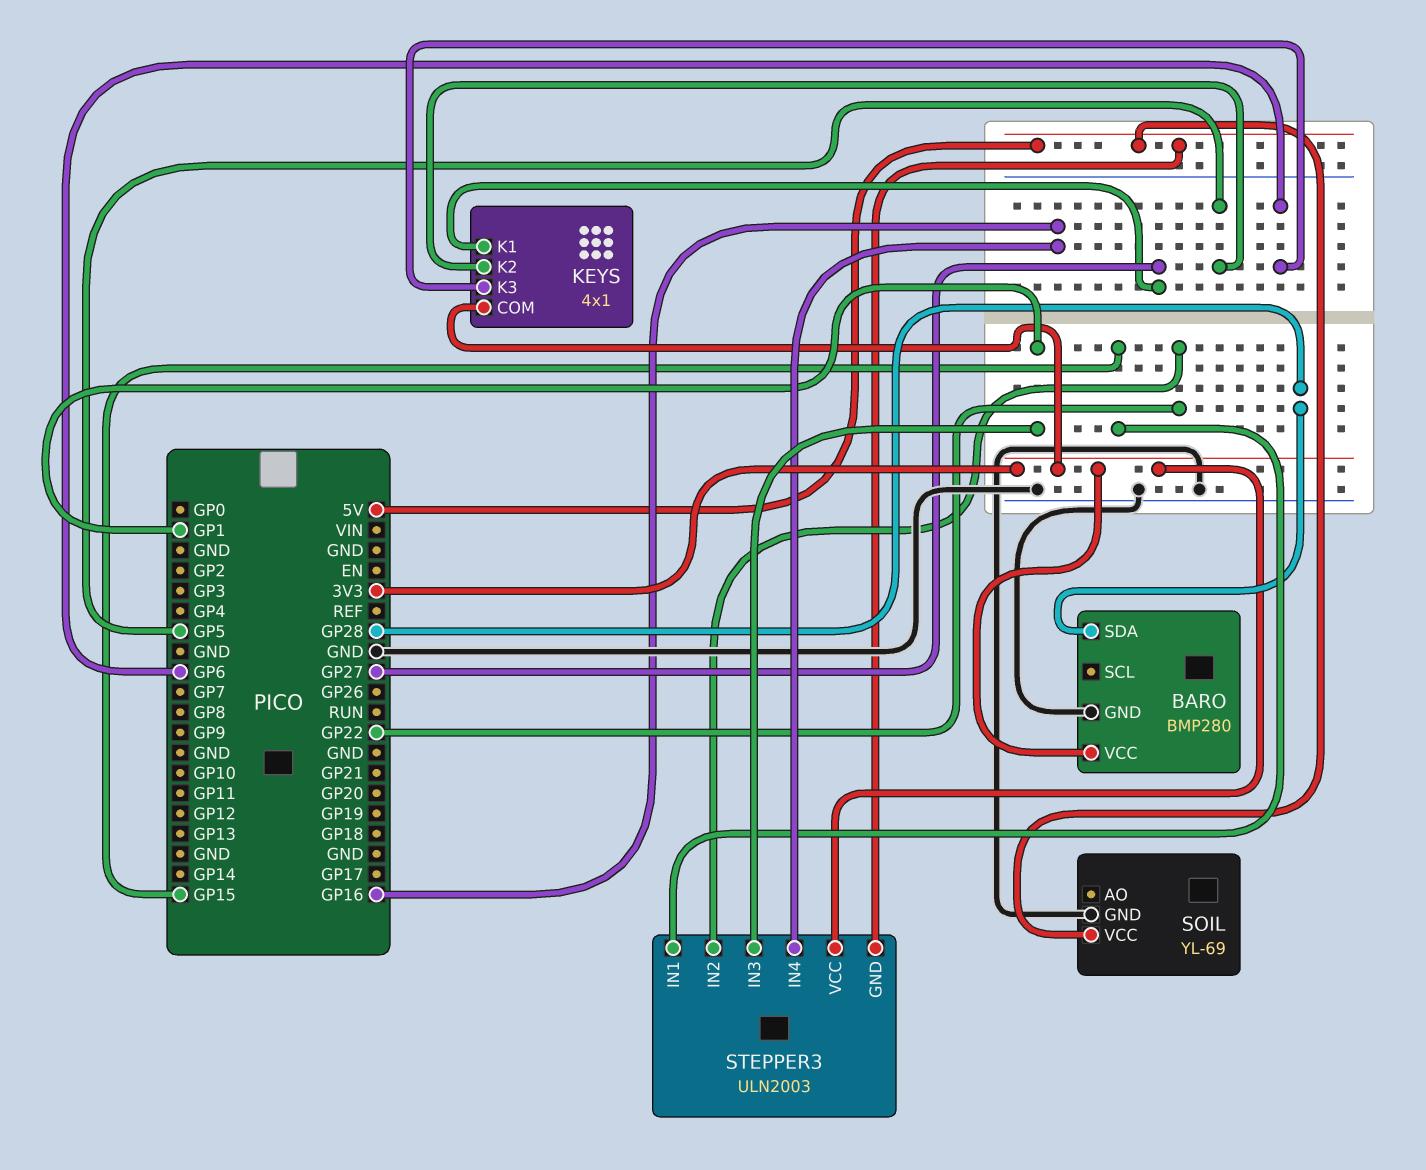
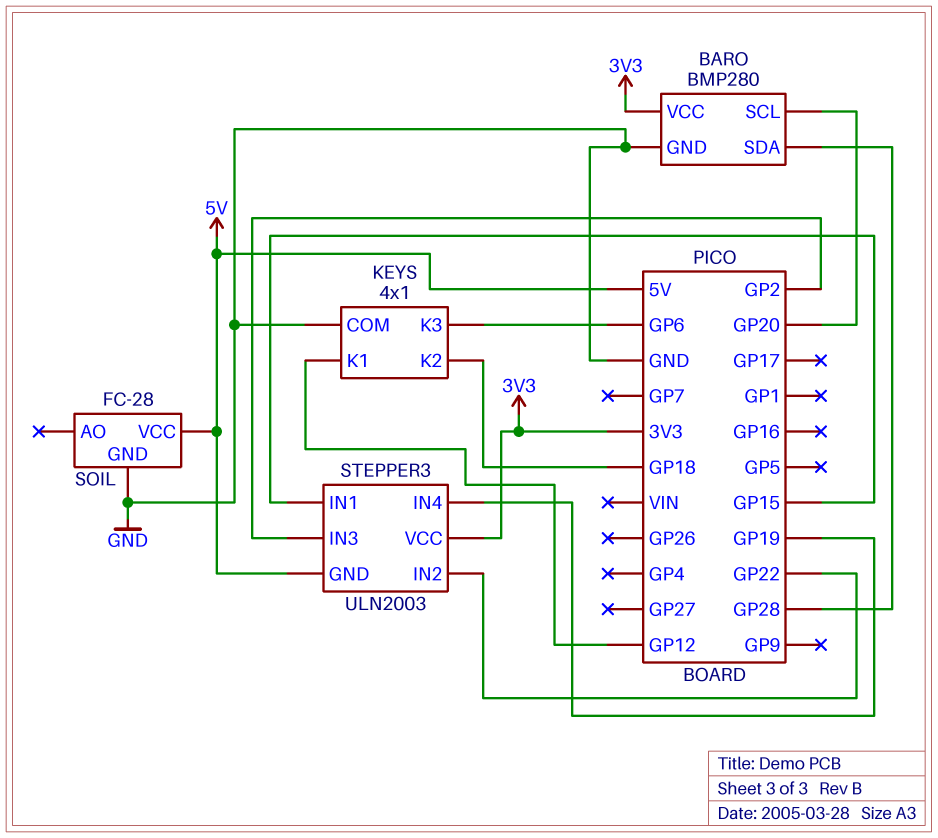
BARO pin SCL: none -> GP20
KEYS pin COM: 3V3 -> GND
KEYS pin K1: GP27 -> GP12
KEYS pin K2: GP5 -> GP18
SOIL: YL-69 -> FC-28
STEPPER3 pin IN3: GP1 -> GP2
STEPPER3 pin IN4: GP16 -> GP19

